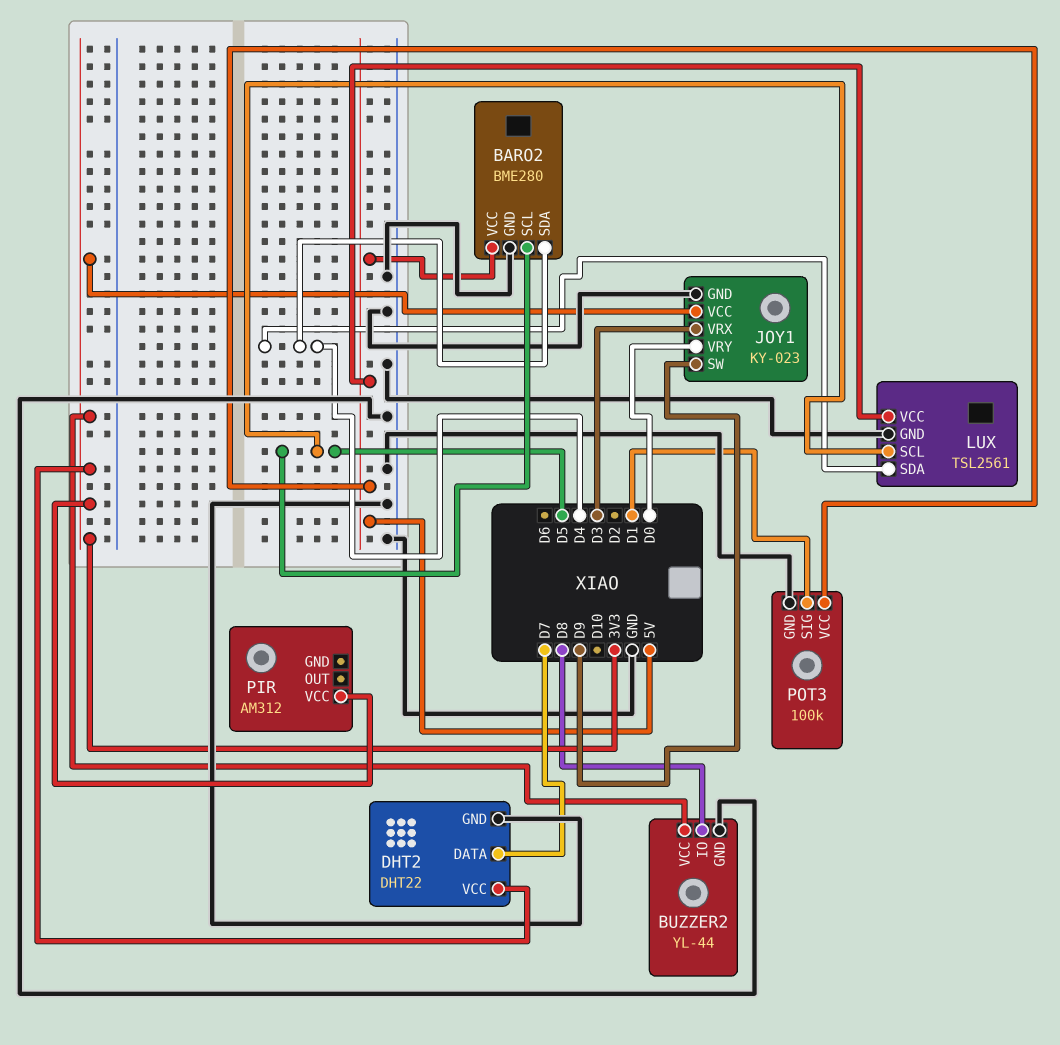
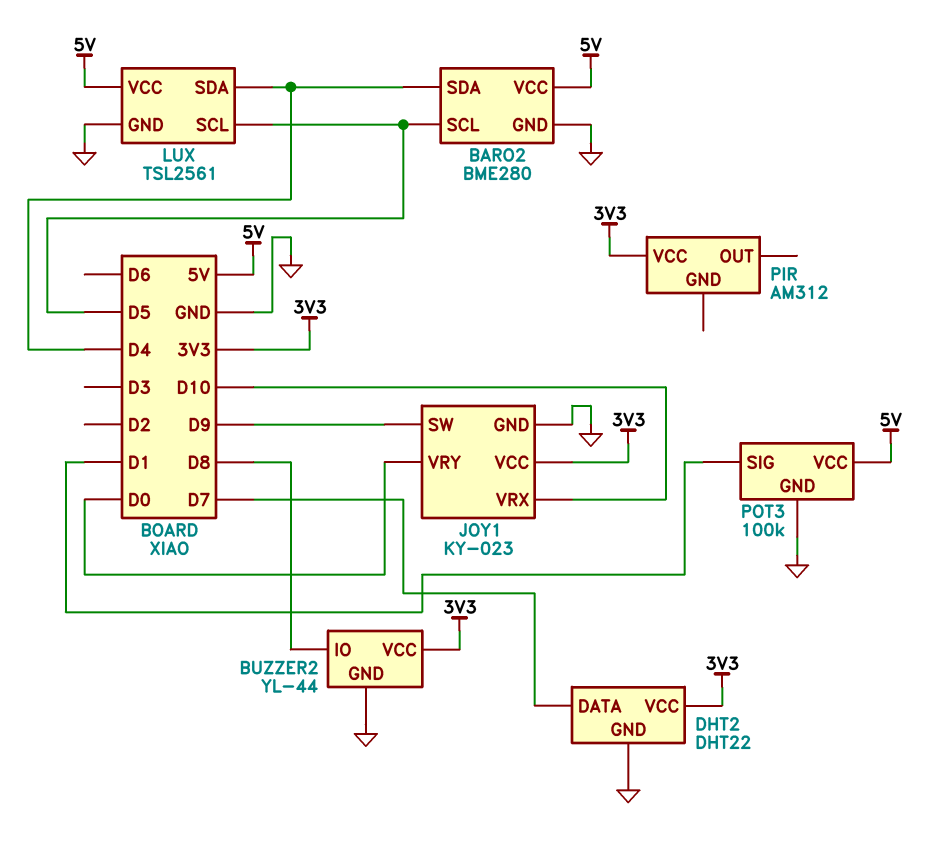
JOY1 pin VRX: D3 -> D10

